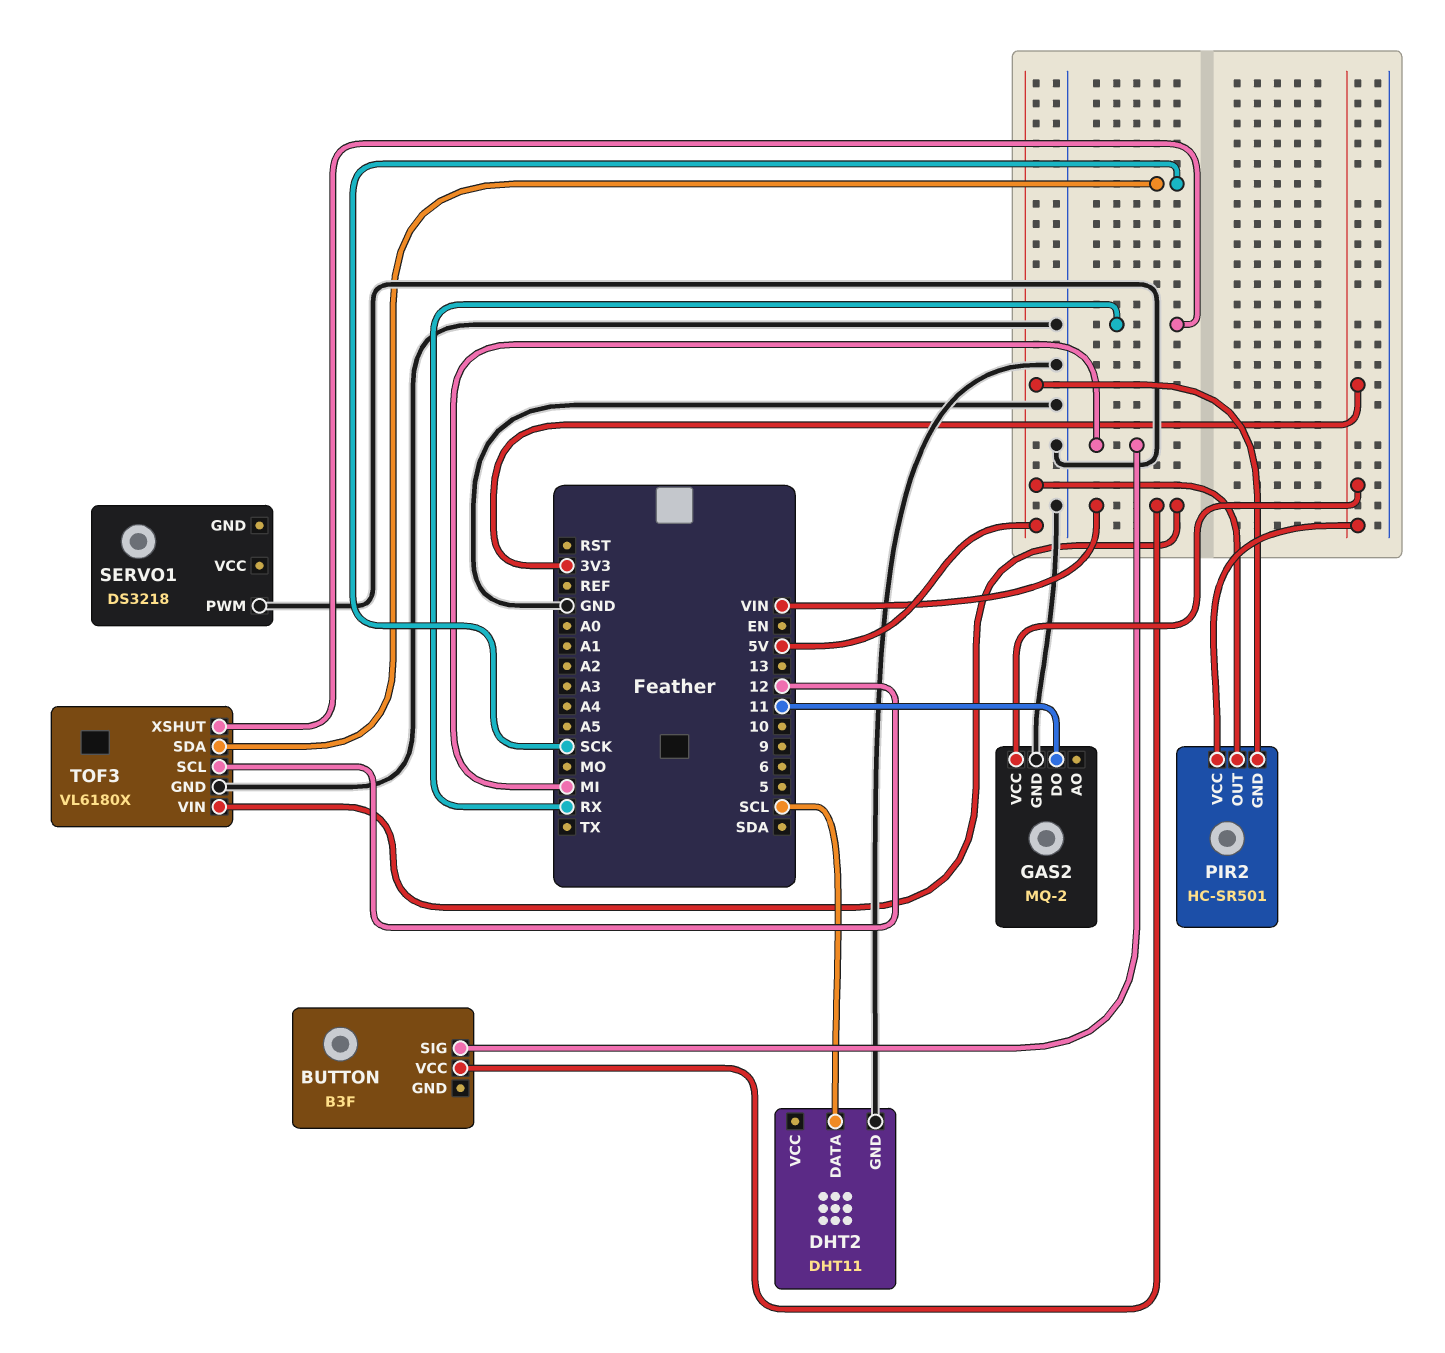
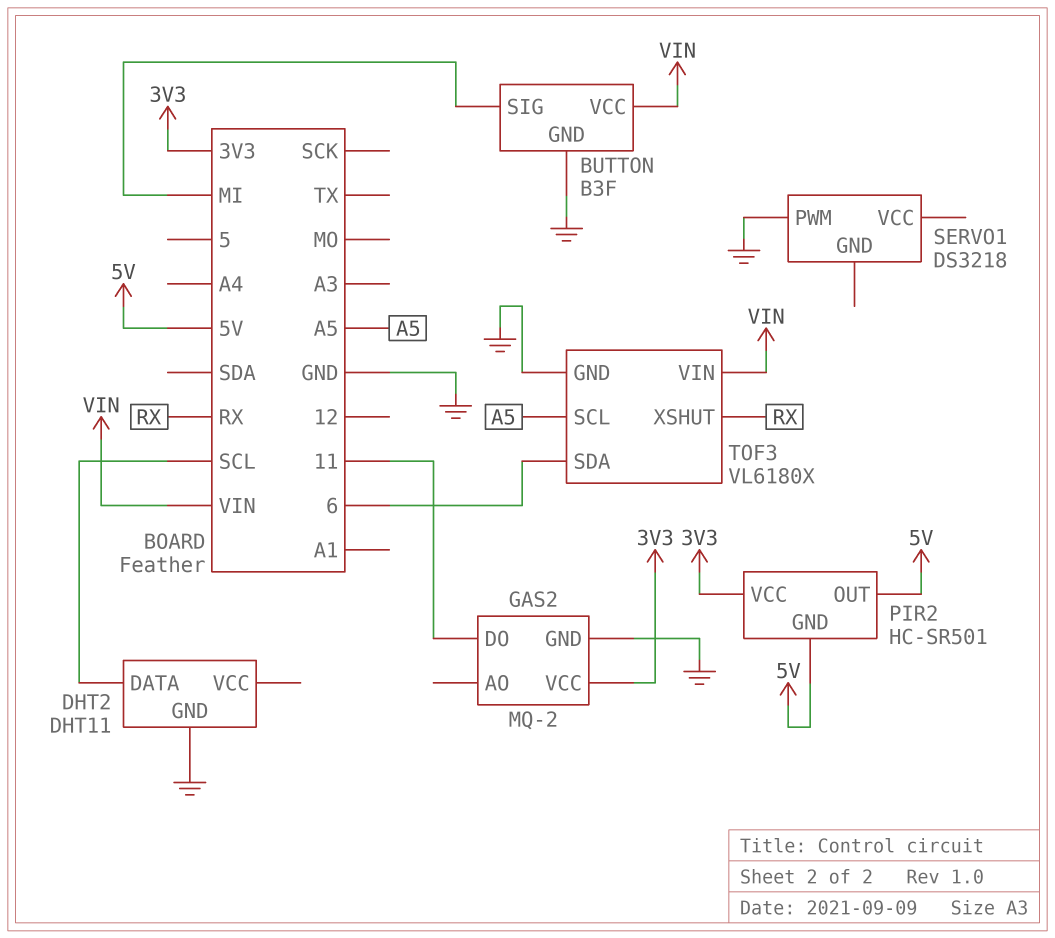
BUTTON pin GND: none -> GND
TOF3 pin SCL: 12 -> A5
TOF3 pin SDA: SCK -> 6

